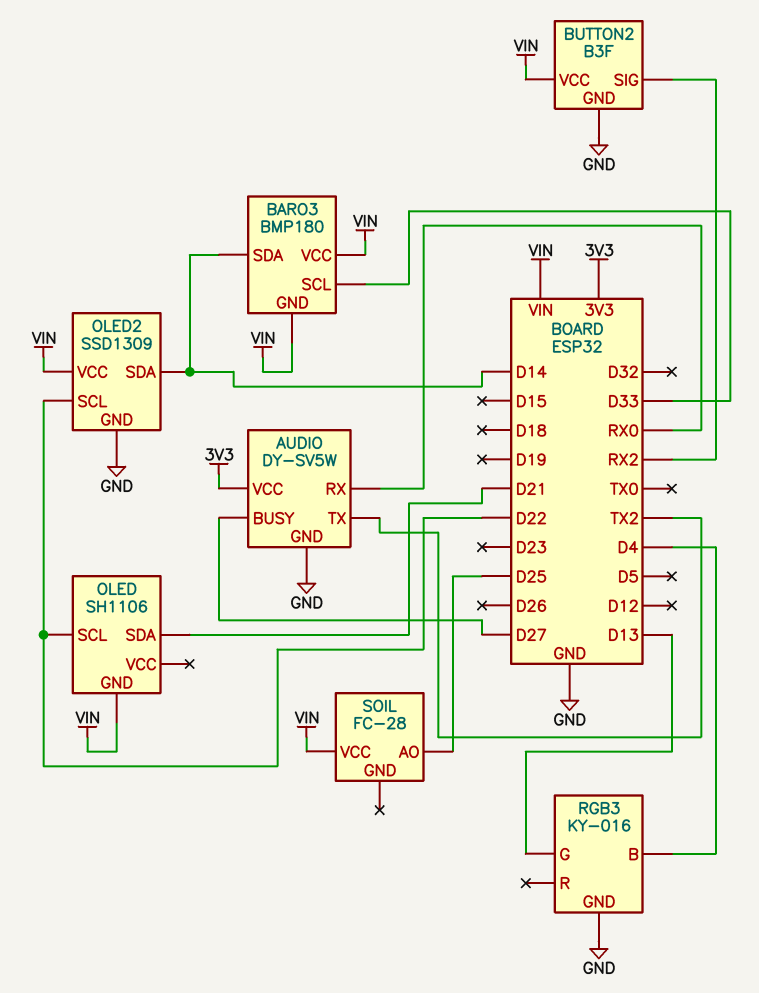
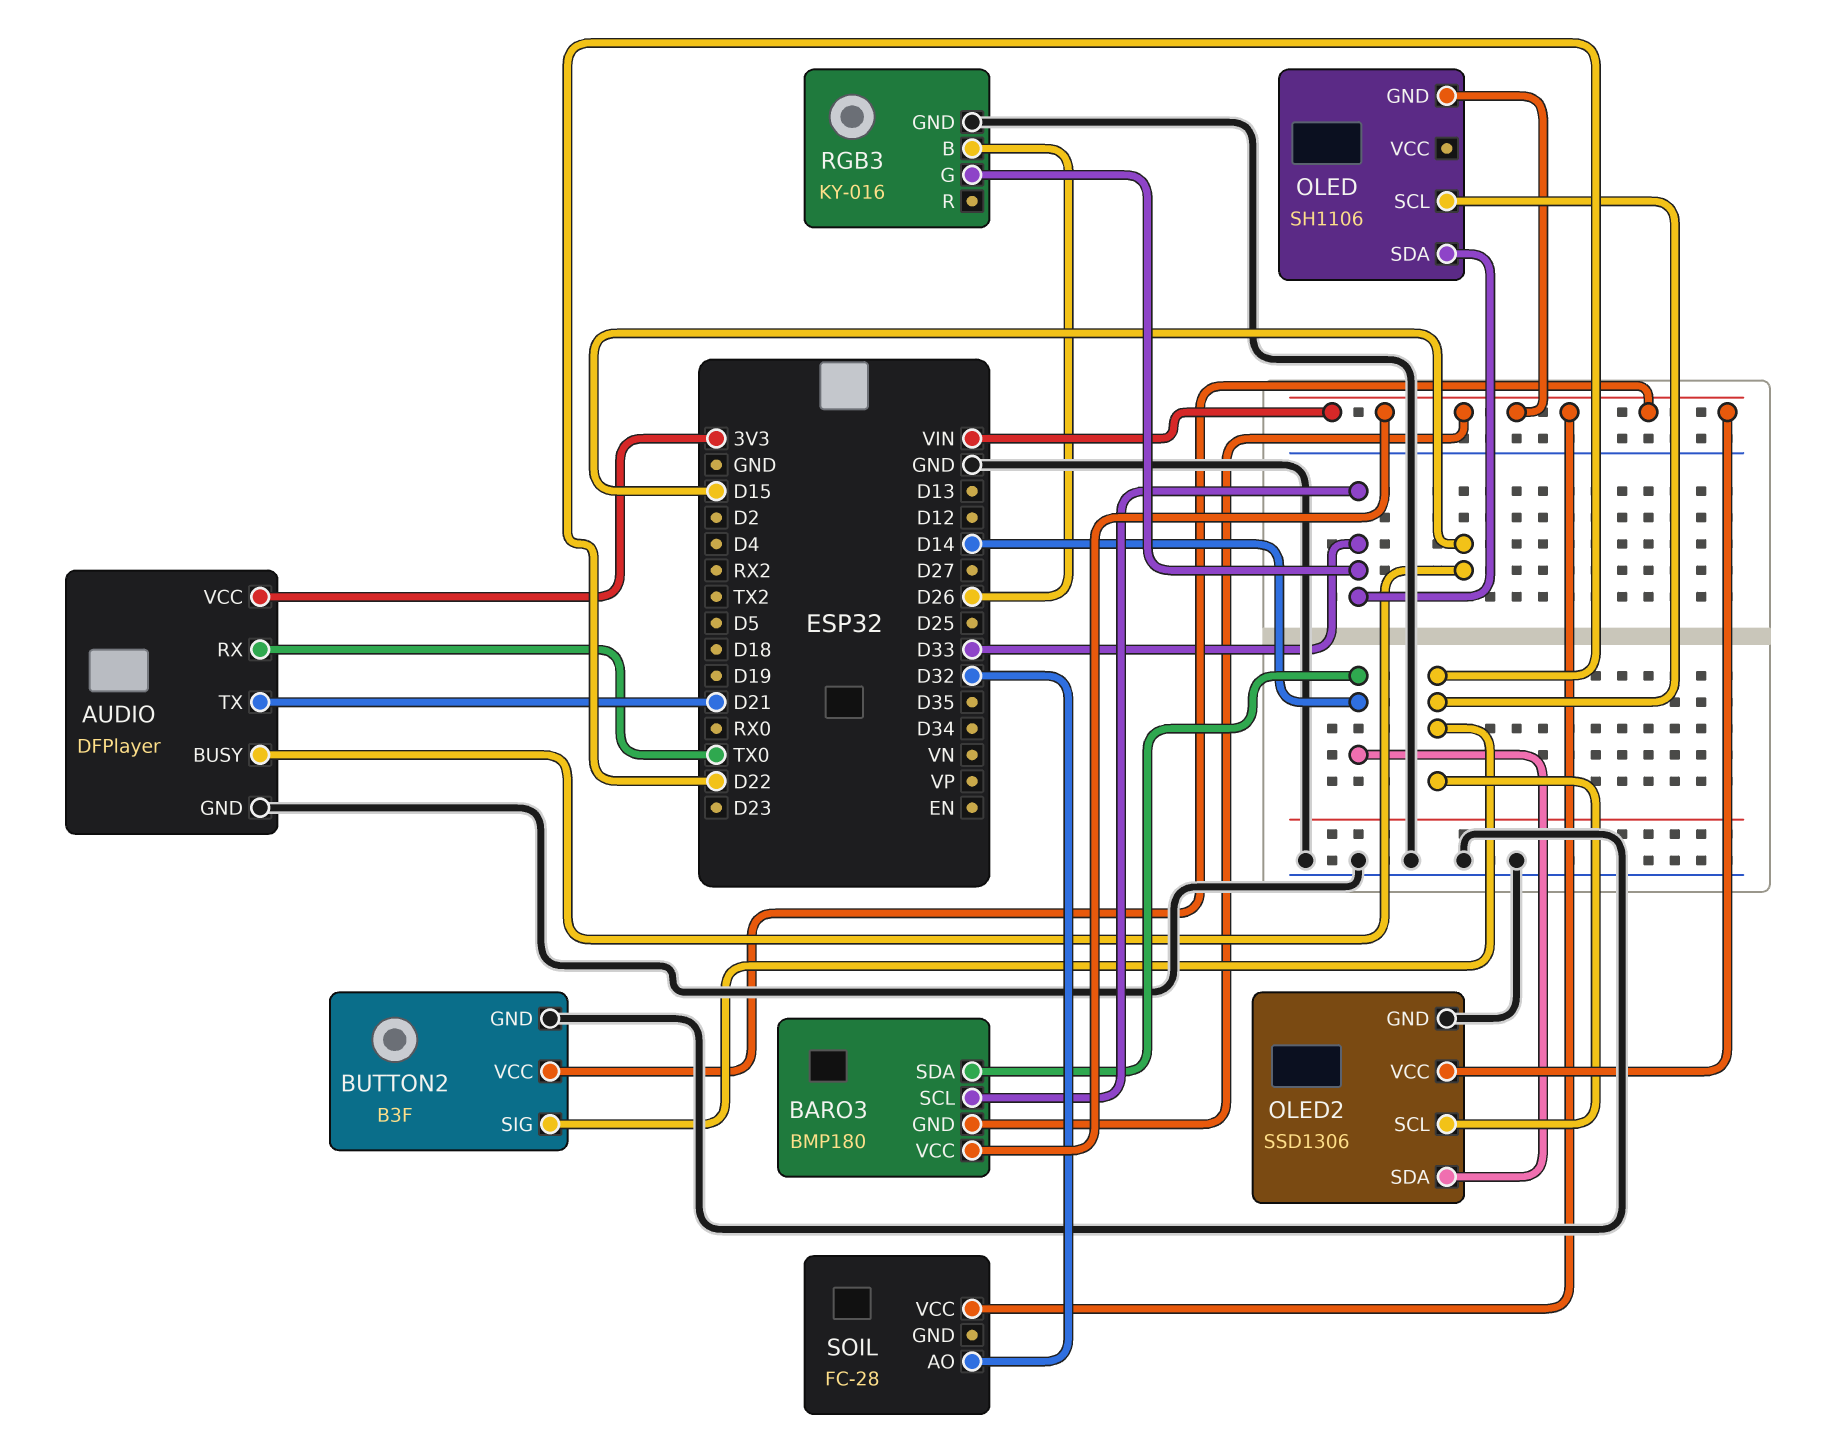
AUDIO: DY-SV5W -> DFPlayer
AUDIO pin BUSY: D27 -> D15
AUDIO pin RX: RX0 -> TX0
AUDIO pin TX: TX2 -> D21
BUTTON2 pin SIG: RX2 -> D22
OLED pin SDA: D21 -> D33
OLED2: SSD1309 -> SSD1306
RGB3 pin B: D4 -> D26
RGB3 pin G: D13 -> D33
SOIL pin AO: D25 -> D32

